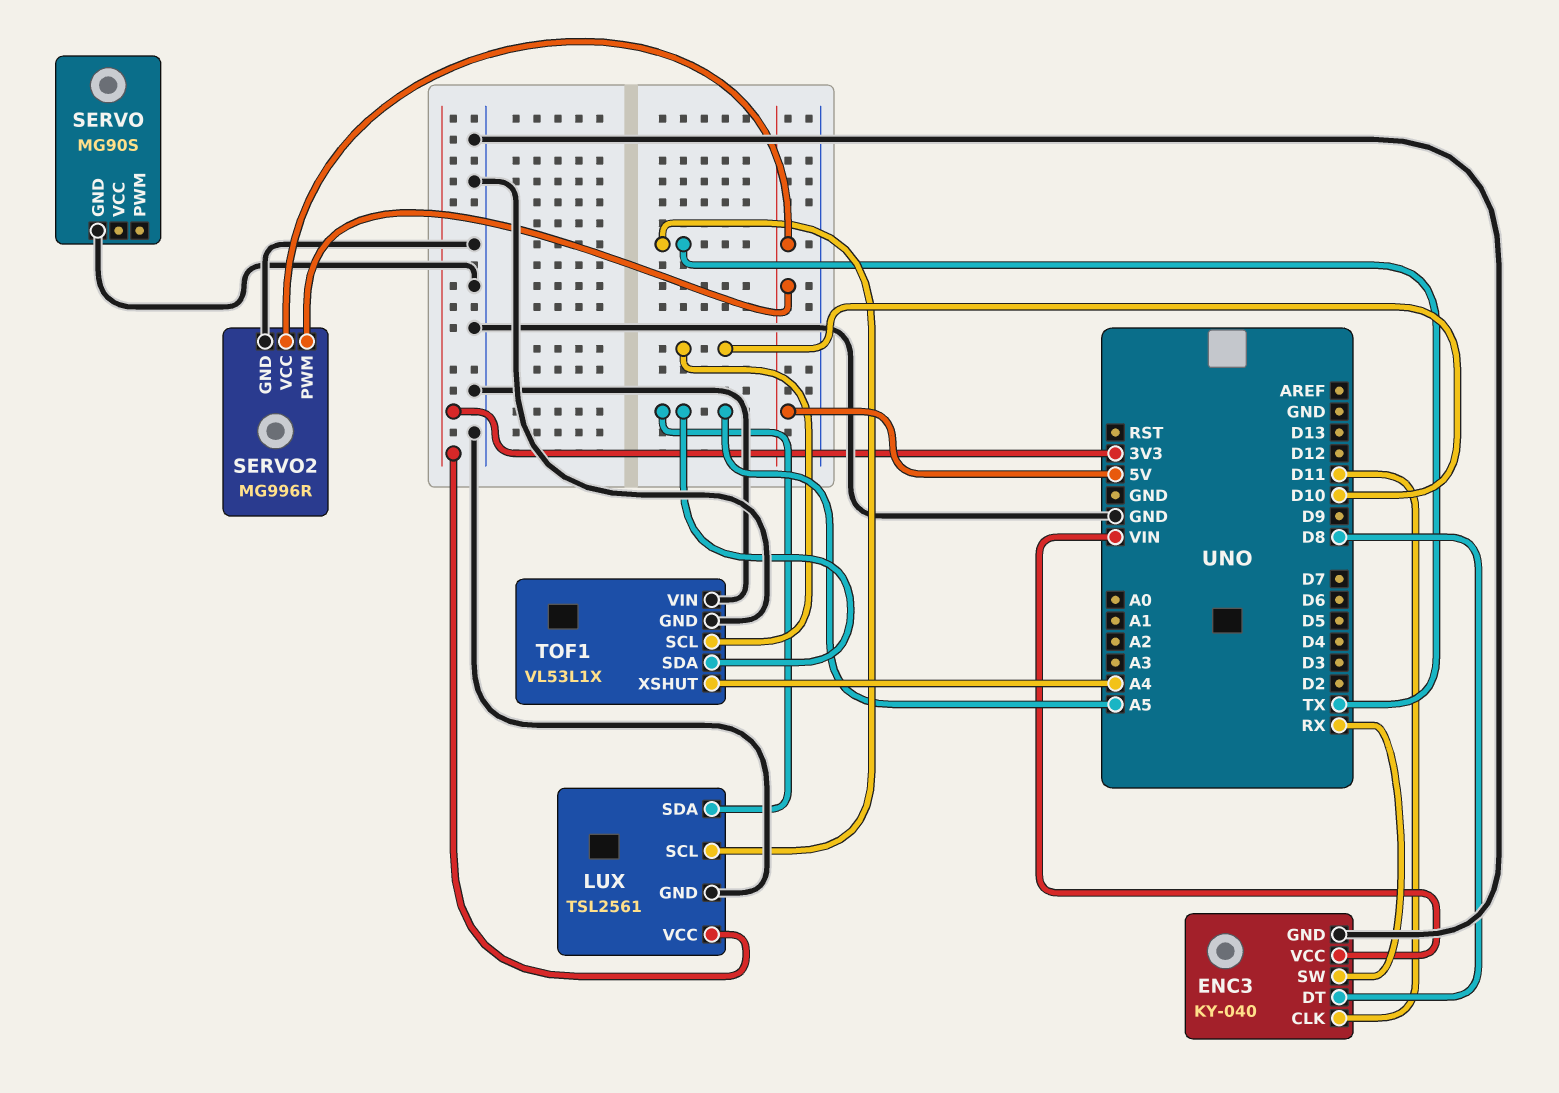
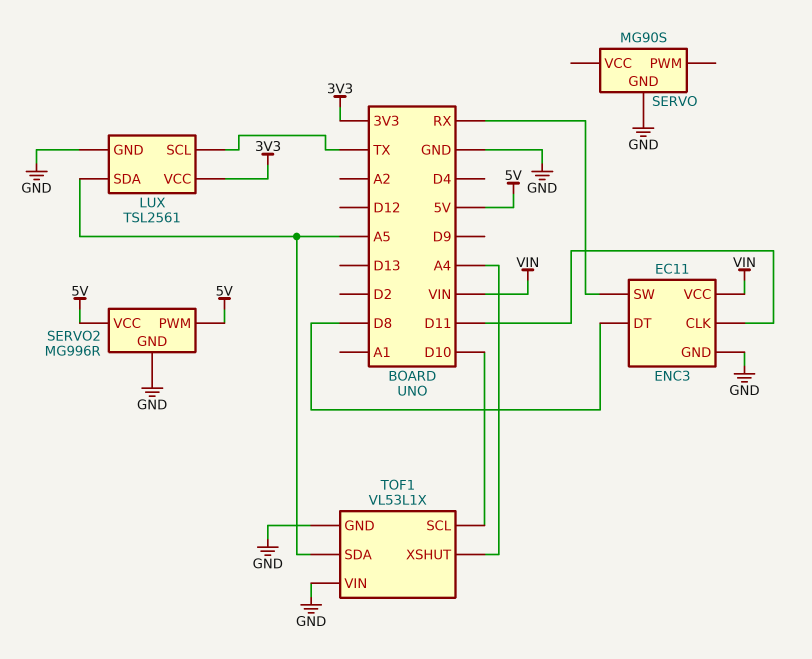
ENC3: KY-040 -> EC11

